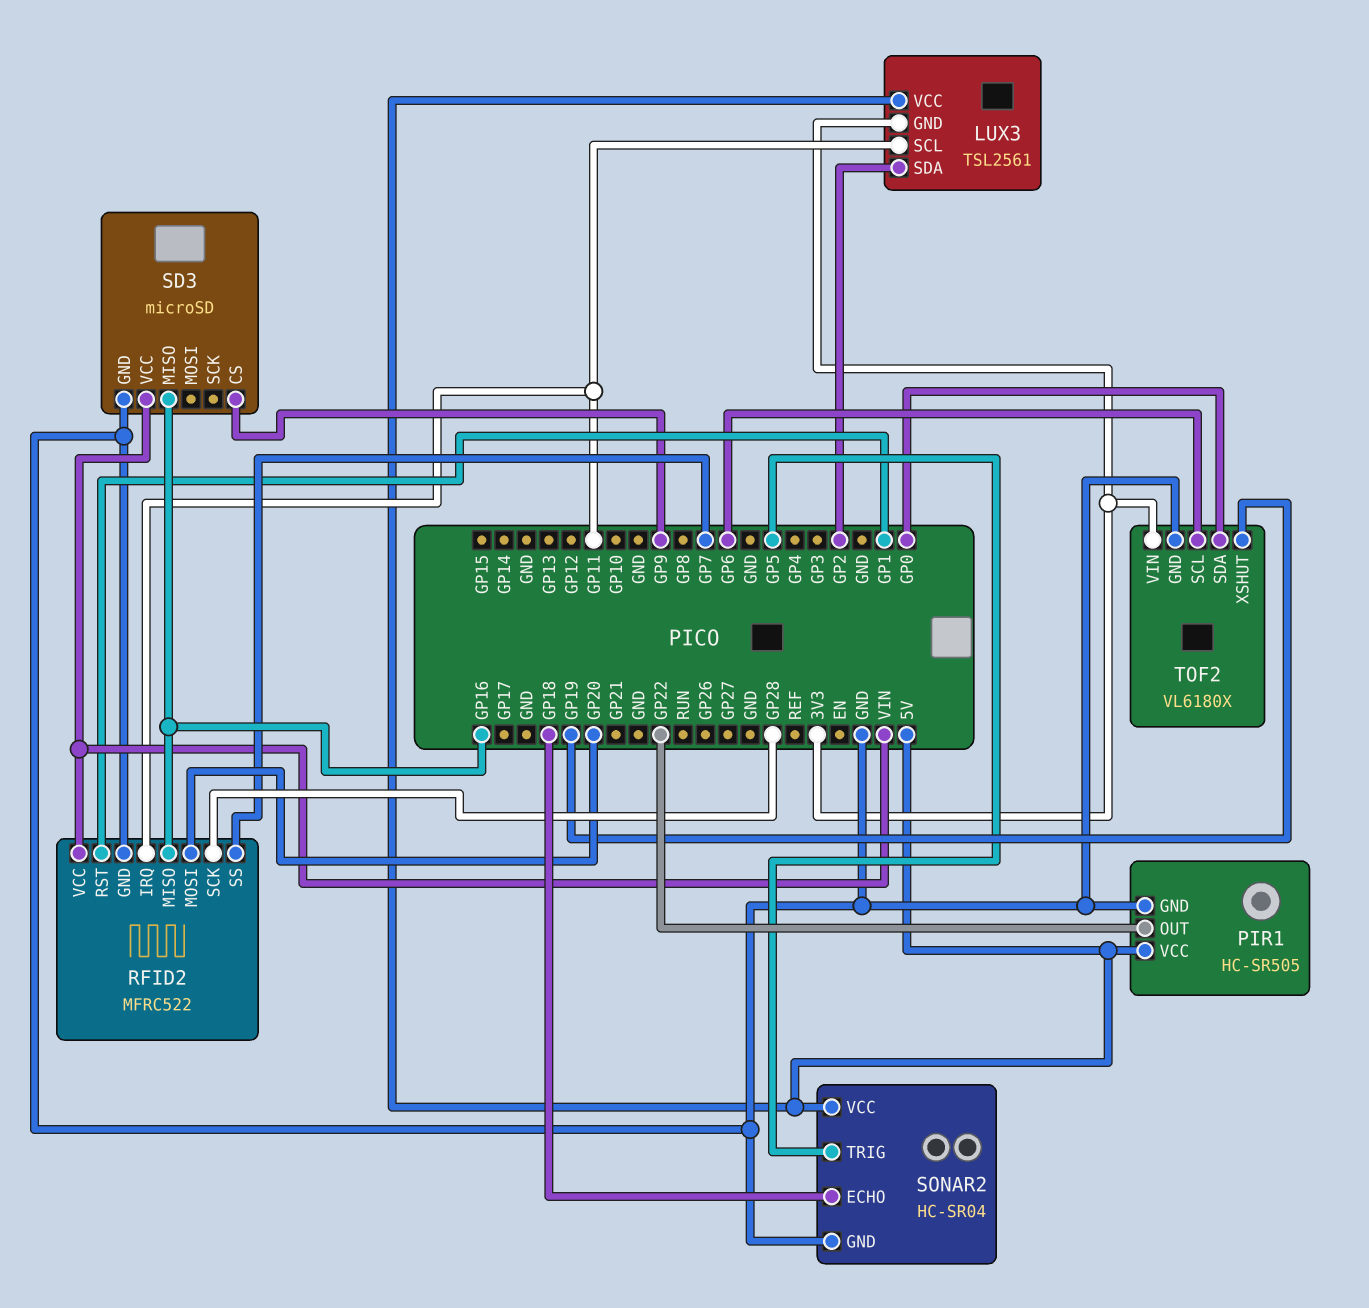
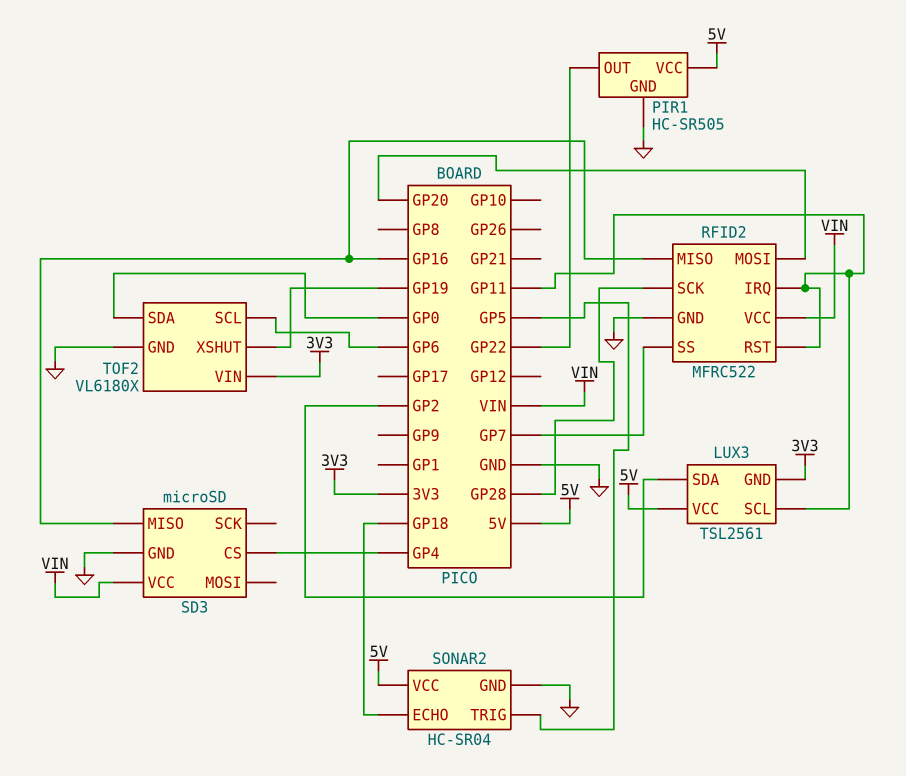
RFID2 pin RST: GP1 -> GP11
SD3 pin CS: GP9 -> GP4

